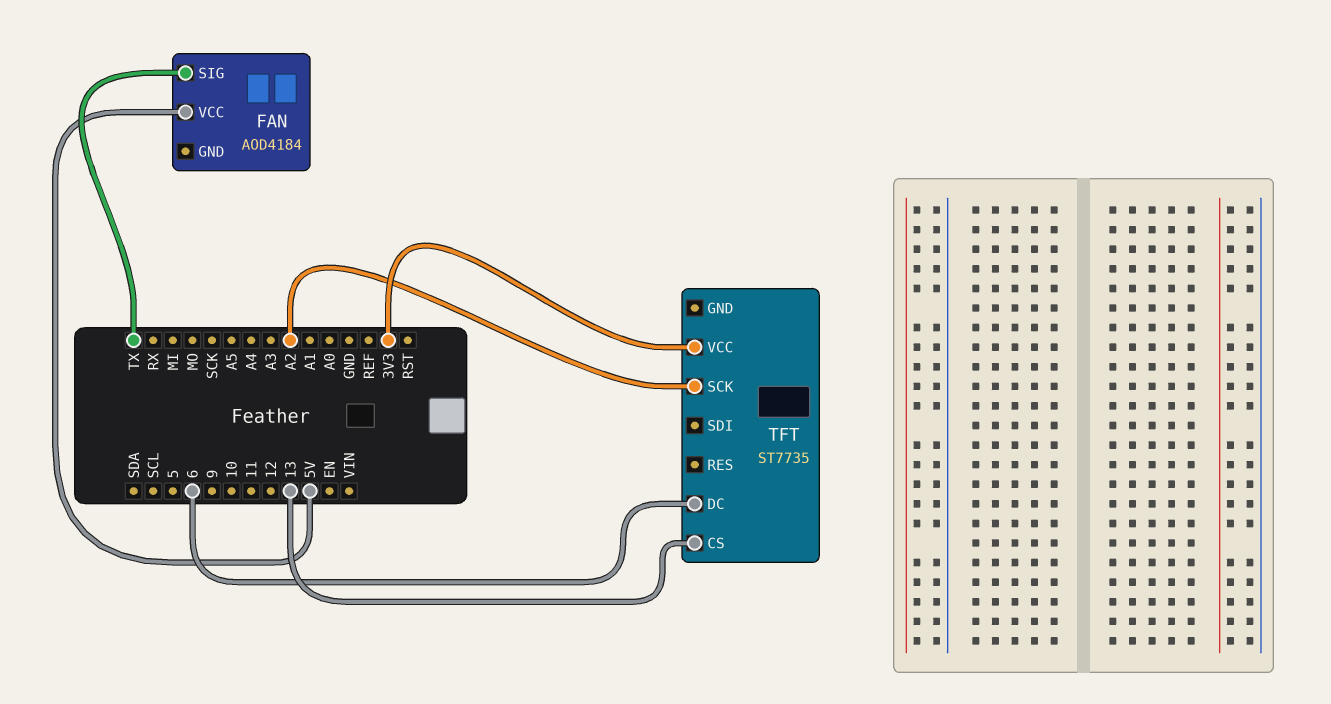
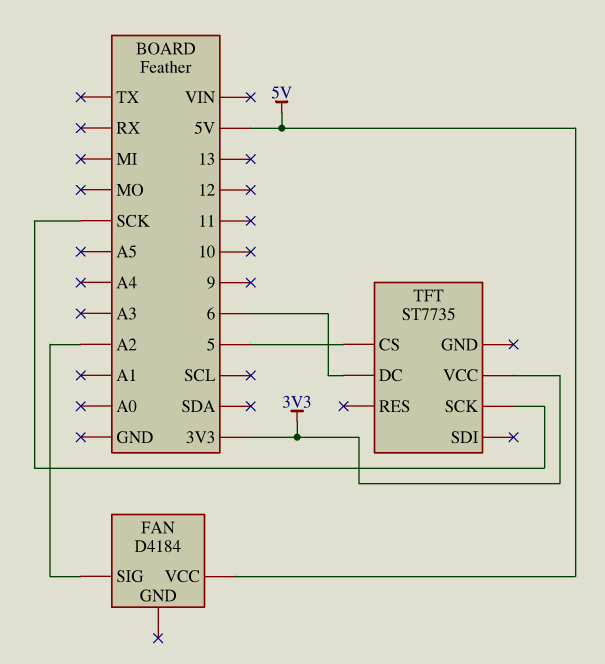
FAN: AOD4184 -> D4184
FAN pin SIG: TX -> A2
TFT pin CS: 13 -> 5
TFT pin SCK: A2 -> SCK

